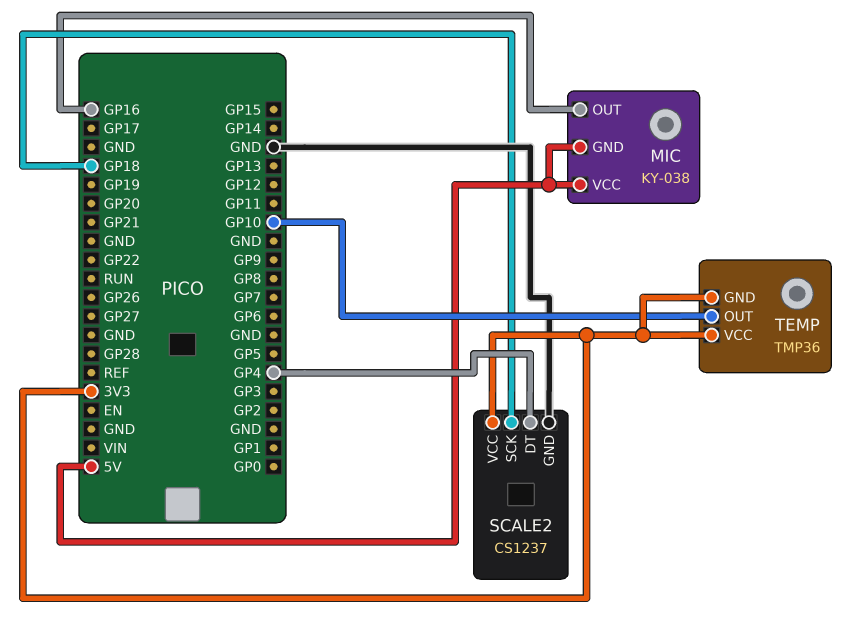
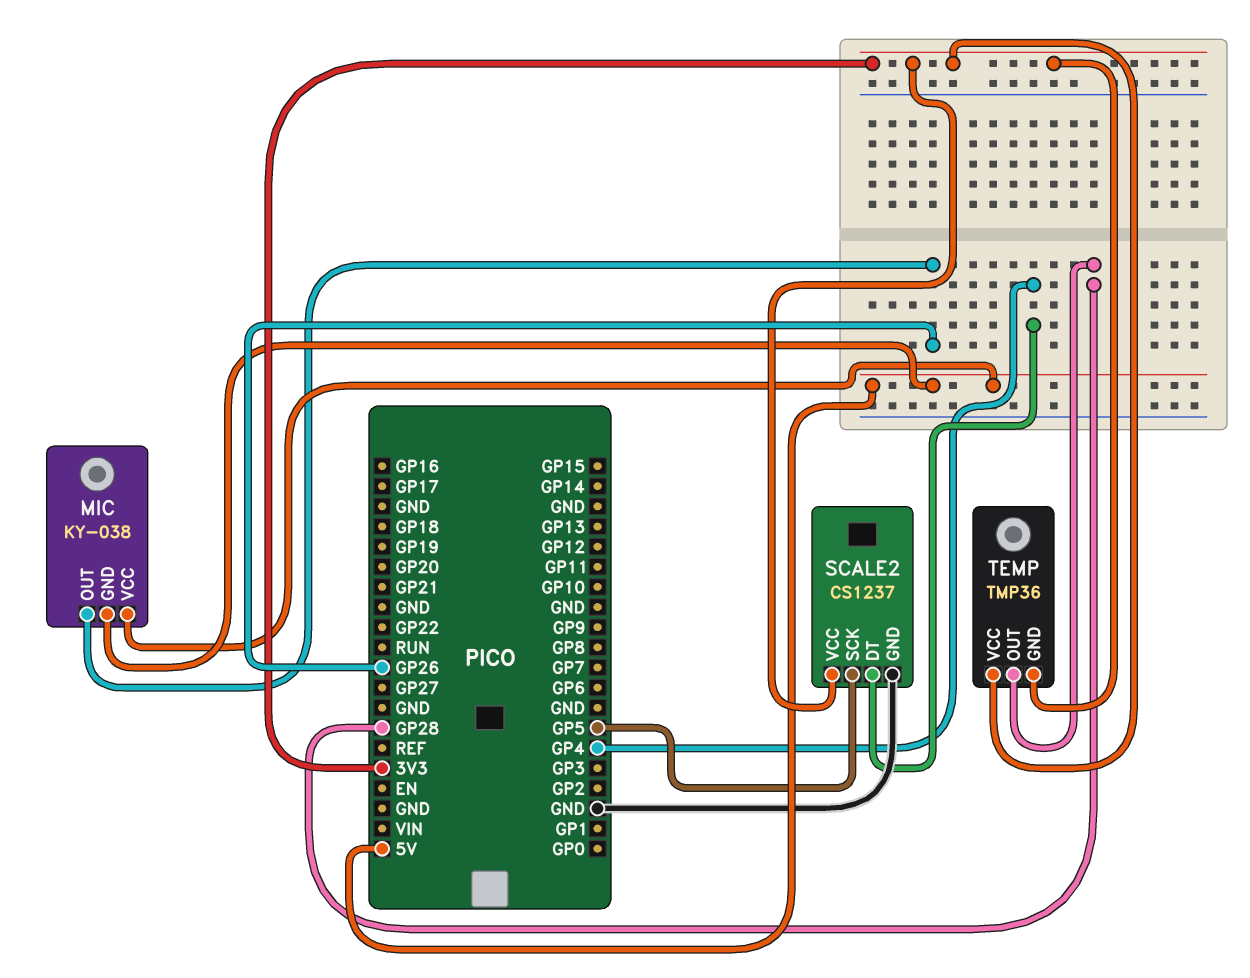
MIC pin OUT: GP16 -> GP26
SCALE2 pin SCK: GP18 -> GP5
TEMP pin OUT: GP10 -> GP28

